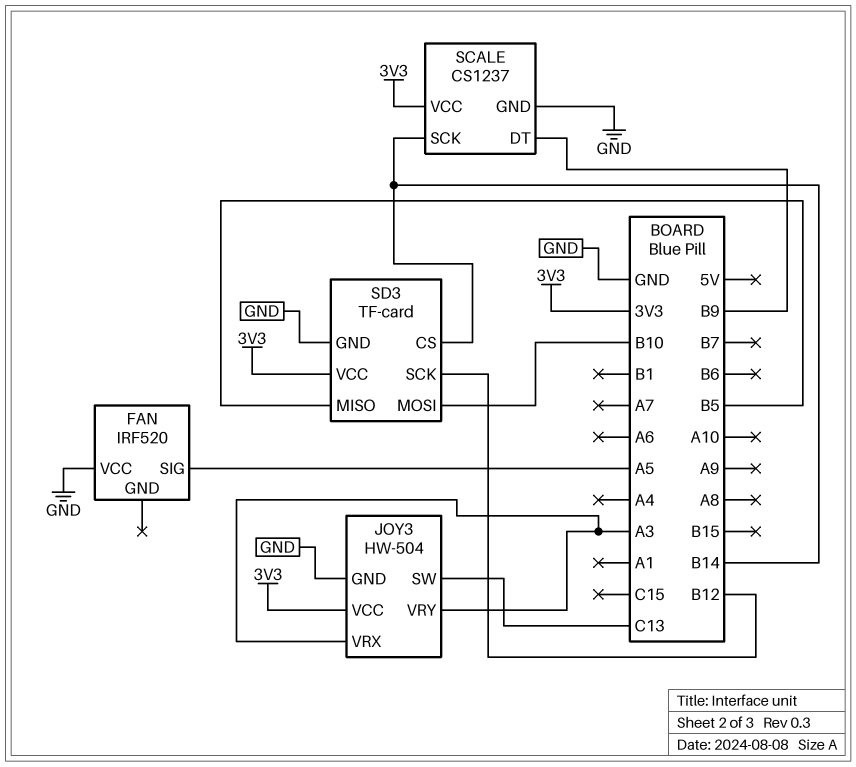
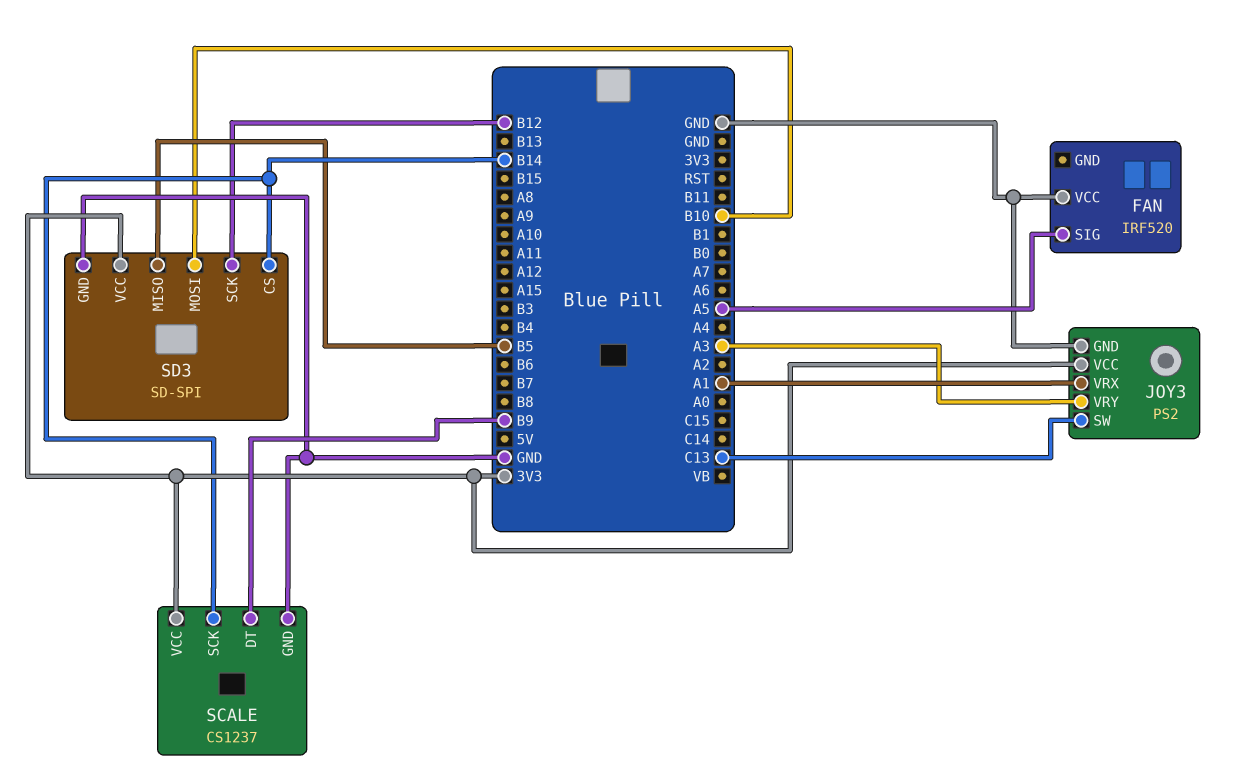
JOY3: HW-504 -> PS2
JOY3 pin VRX: A3 -> A1
SD3: TF-card -> SD-SPI

